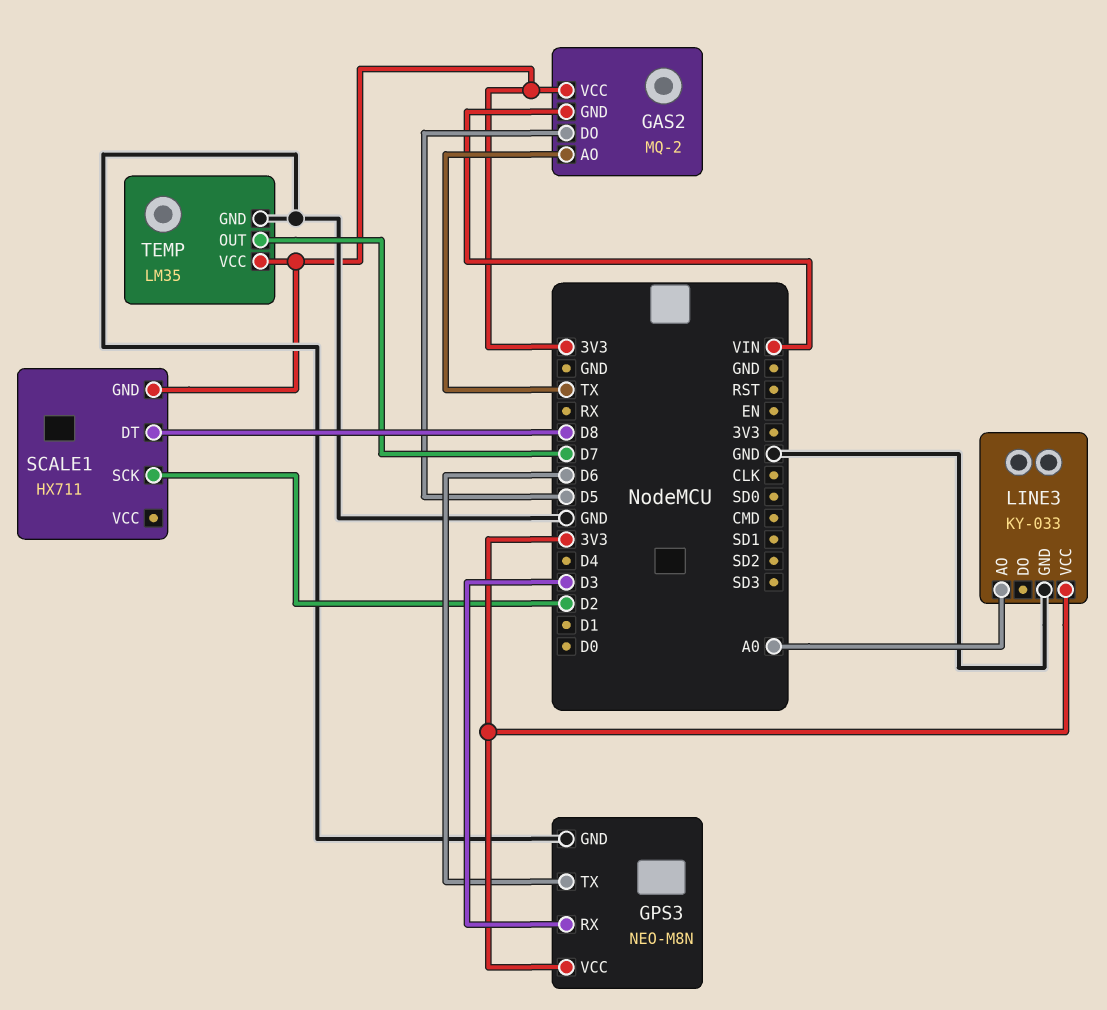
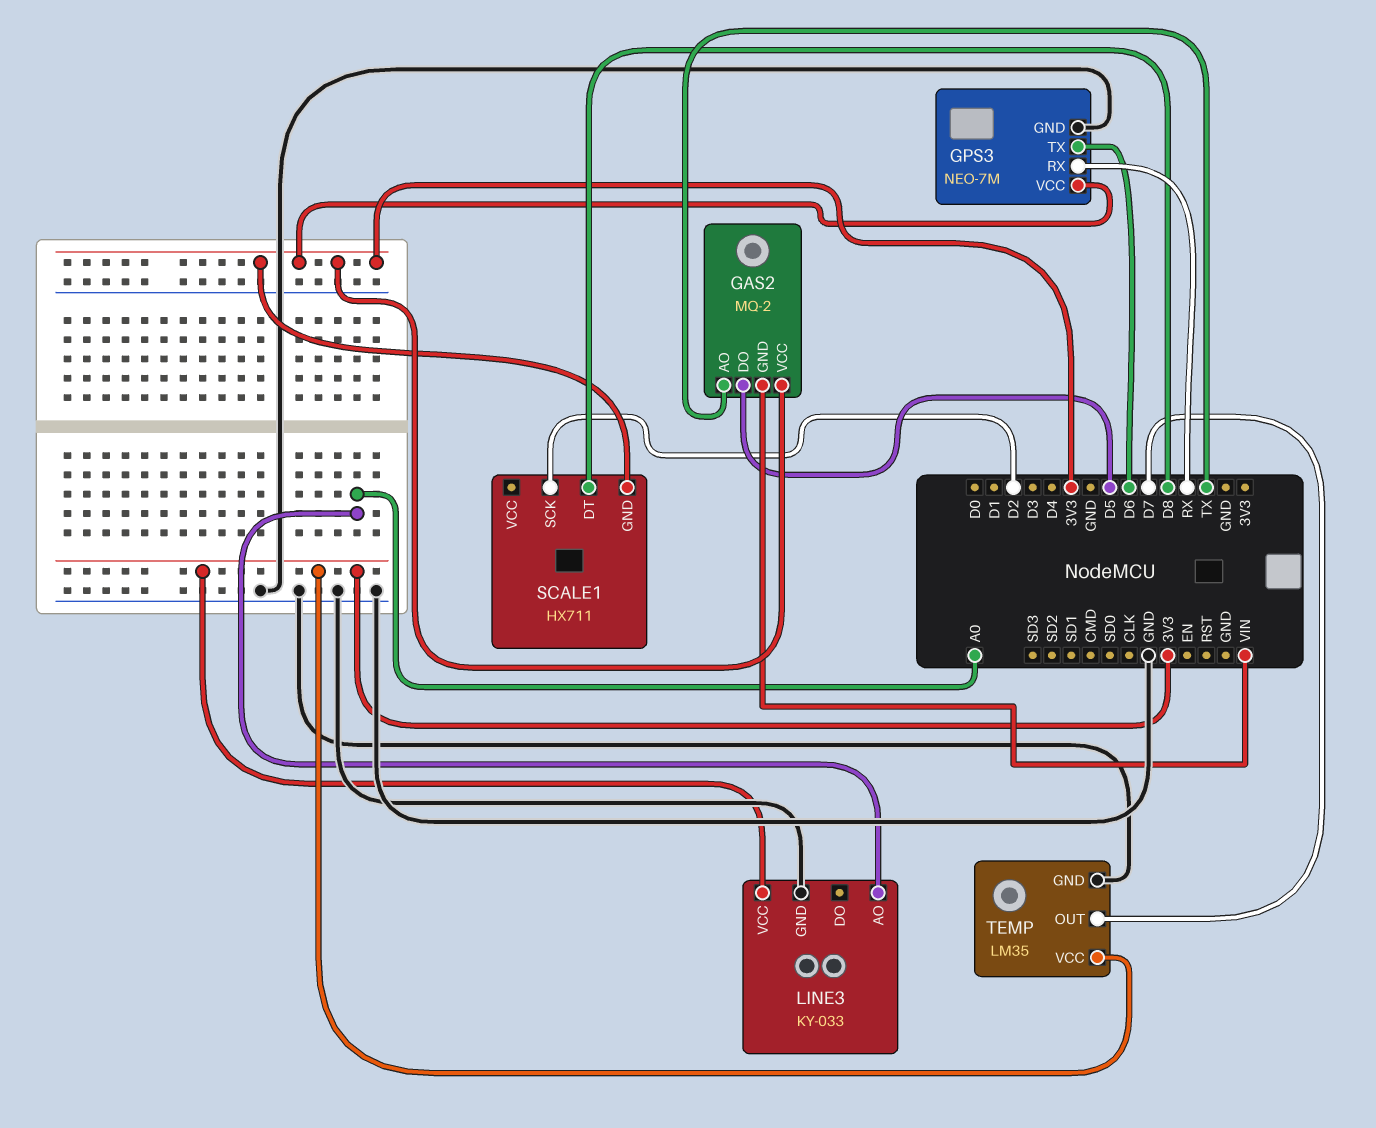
GPS3: NEO-M8N -> NEO-7M
GPS3 pin RX: D3 -> RX

